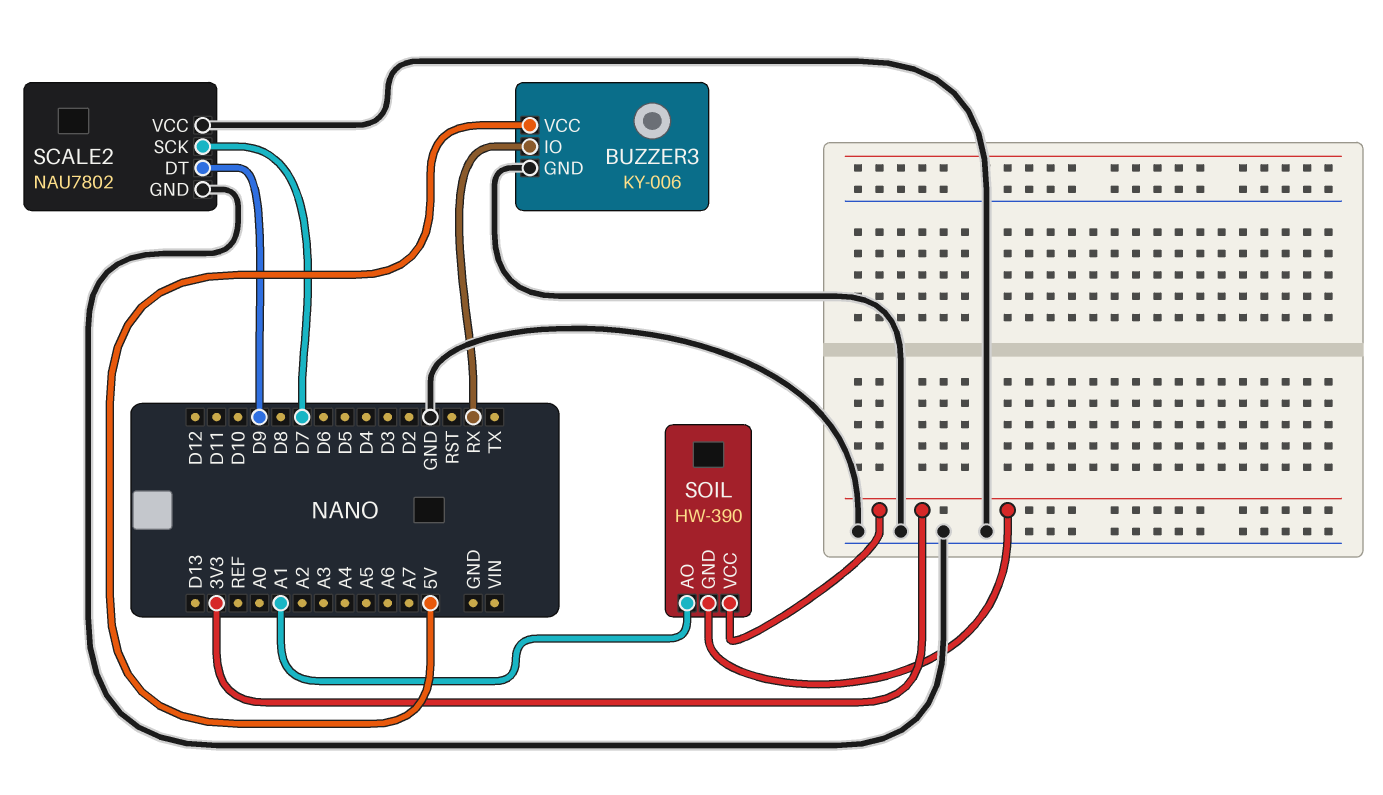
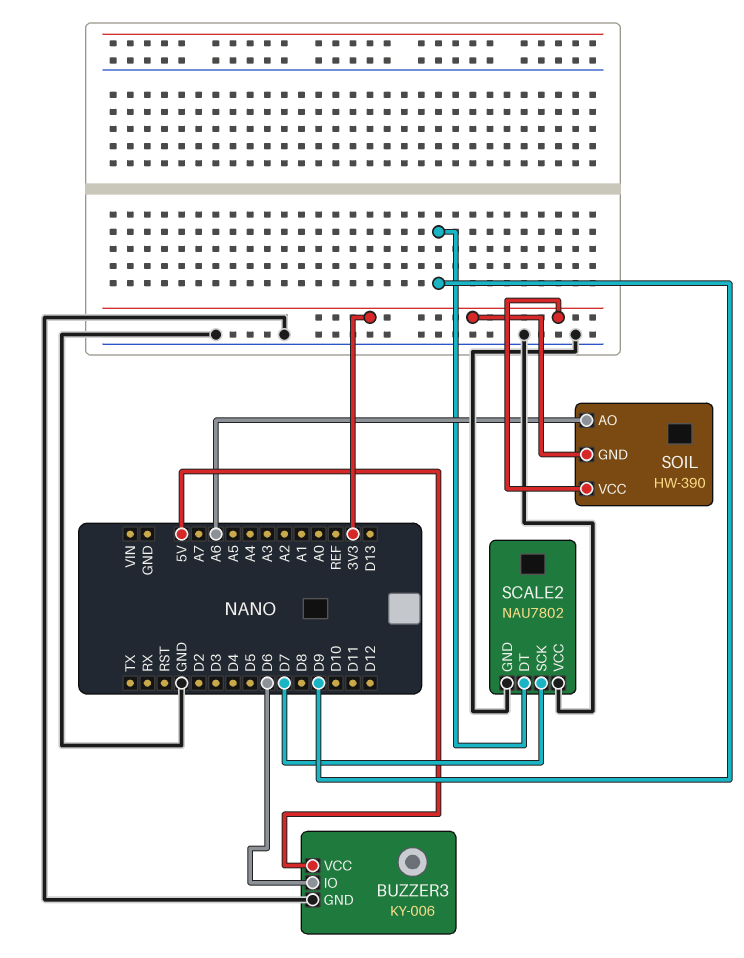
BUZZER3 pin IO: RX -> D6
SOIL pin AO: A1 -> A6

